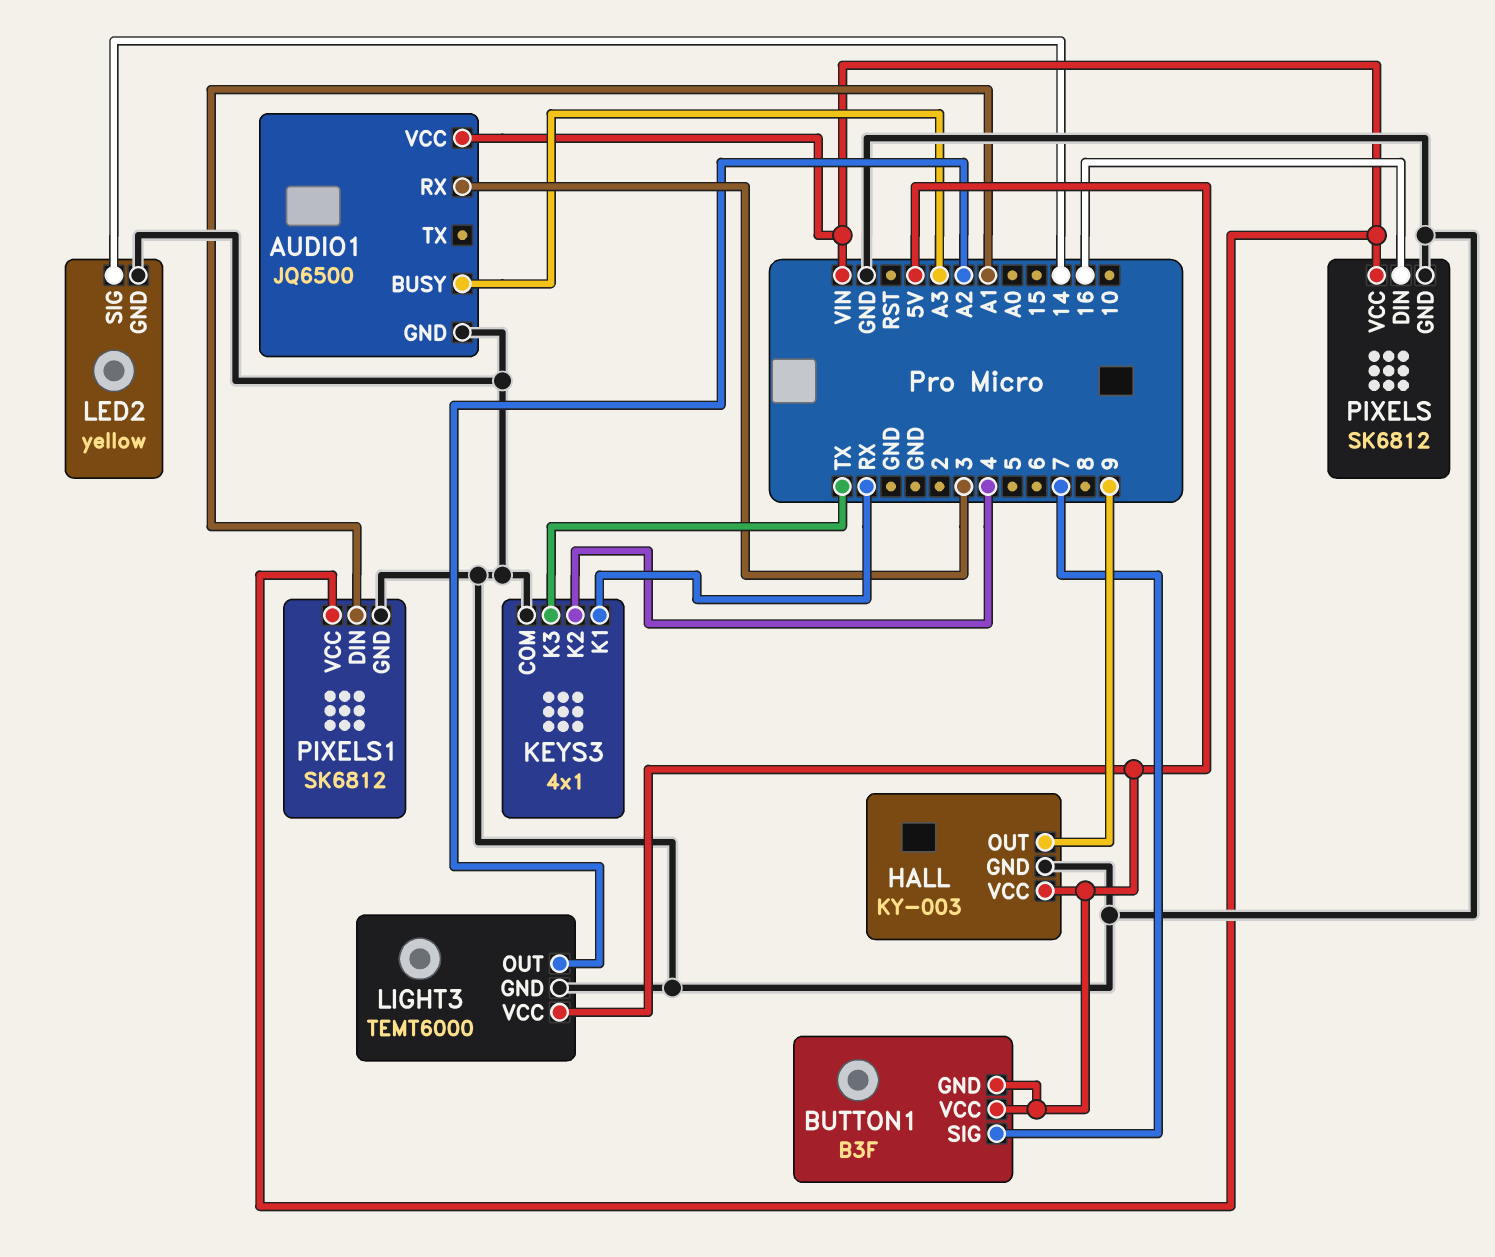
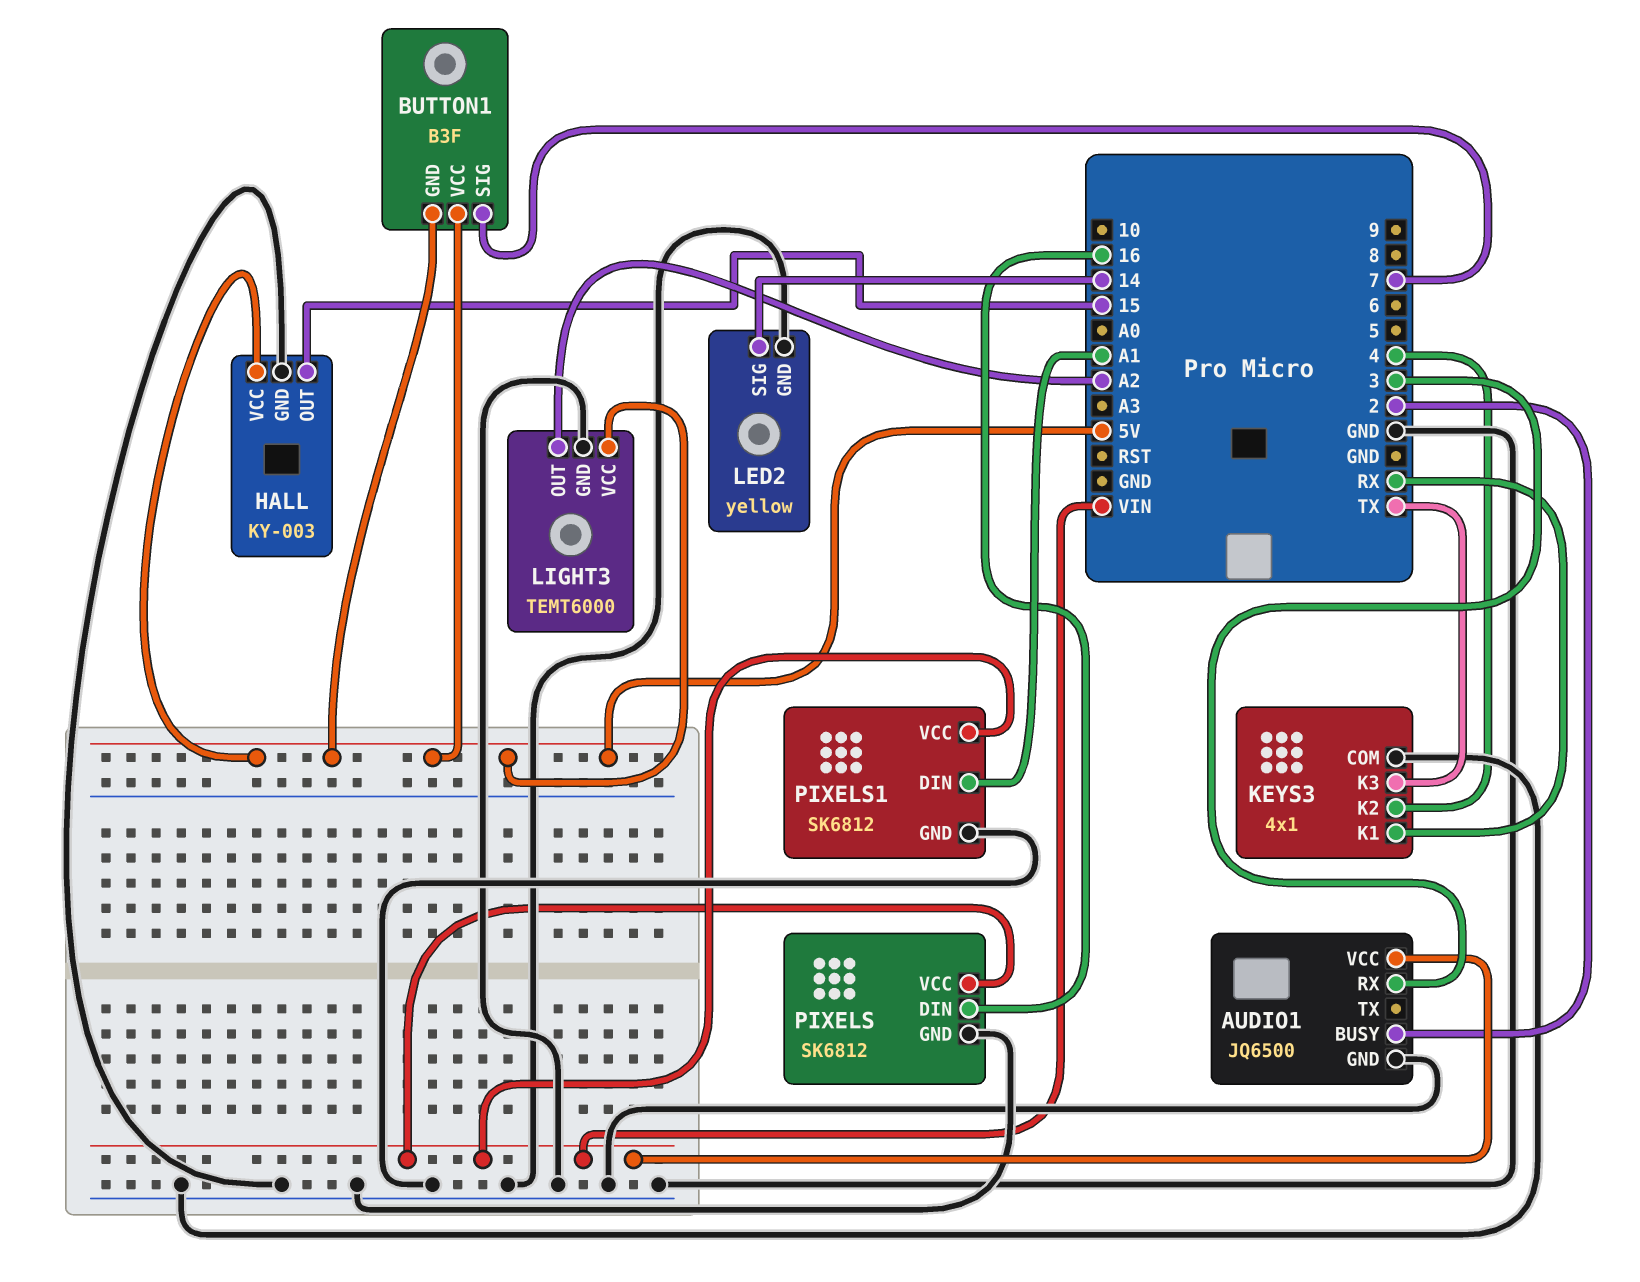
AUDIO1 pin BUSY: A3 -> 2
HALL pin OUT: 9 -> 15

